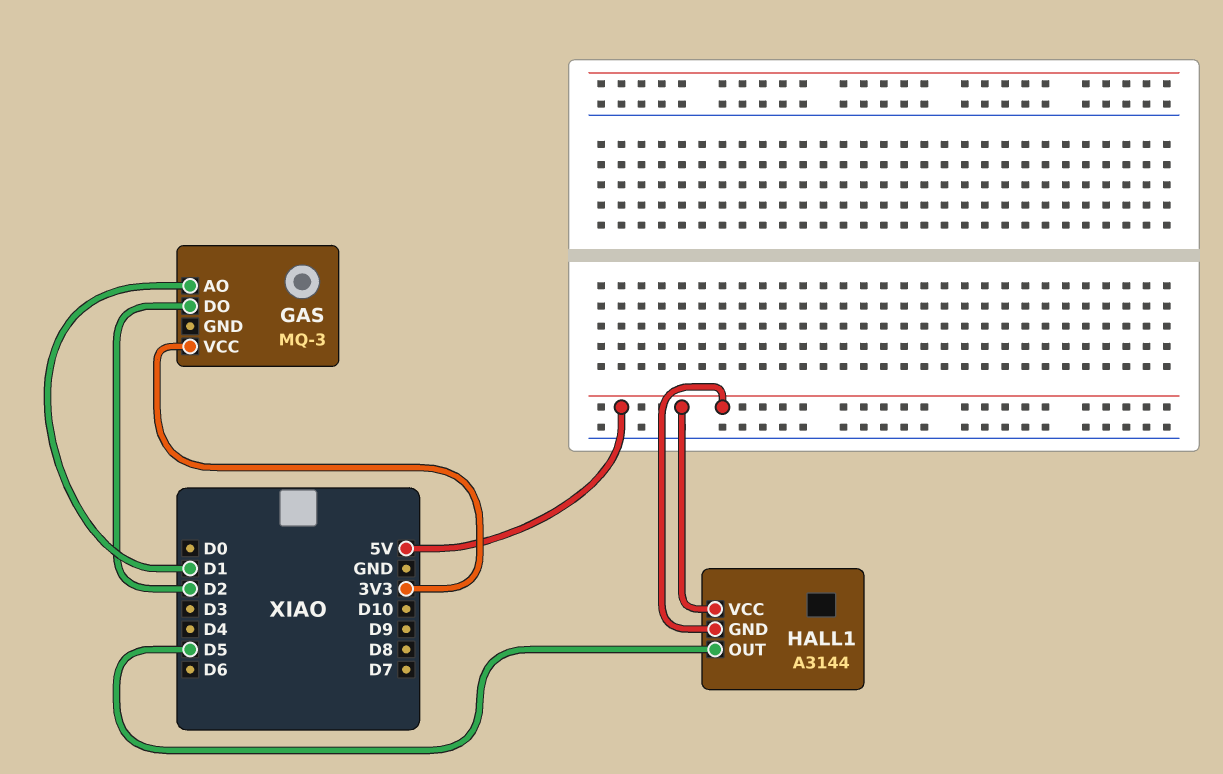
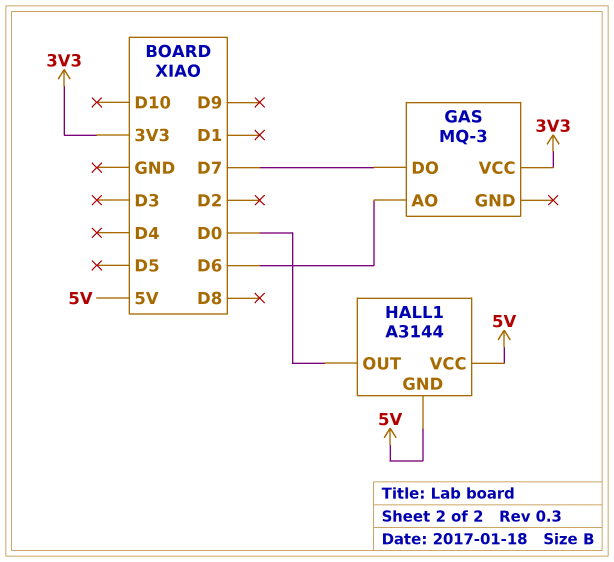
GAS pin AO: D1 -> D6
GAS pin DO: D2 -> D7
HALL1 pin OUT: D5 -> D0

